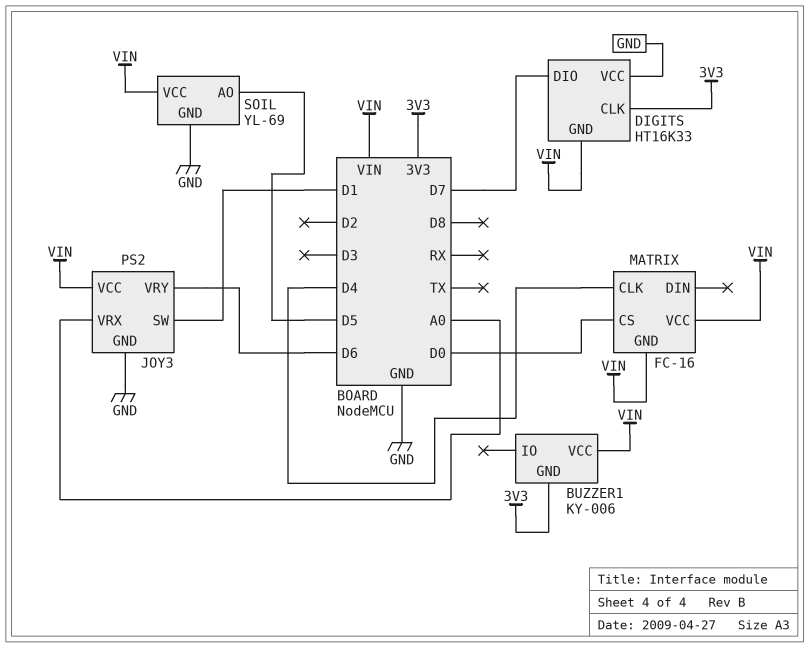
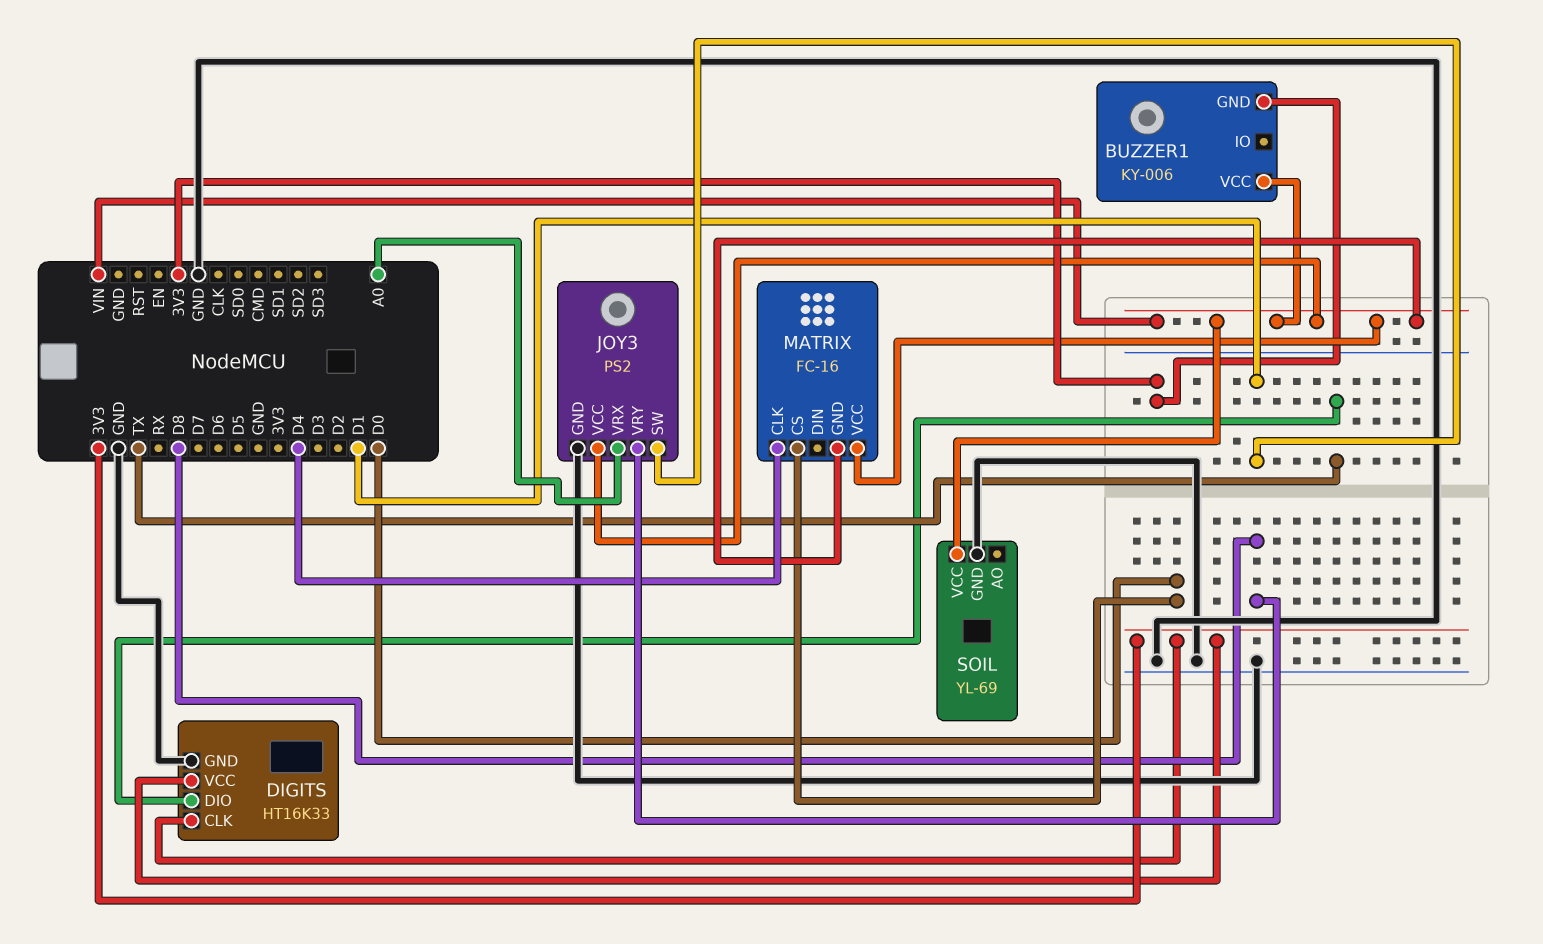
DIGITS pin DIO: D7 -> TX
DIGITS pin GND: VIN -> GND
DIGITS pin VCC: GND -> 3V3
JOY3 pin VRY: D6 -> D8
SOIL pin AO: D5 -> none

